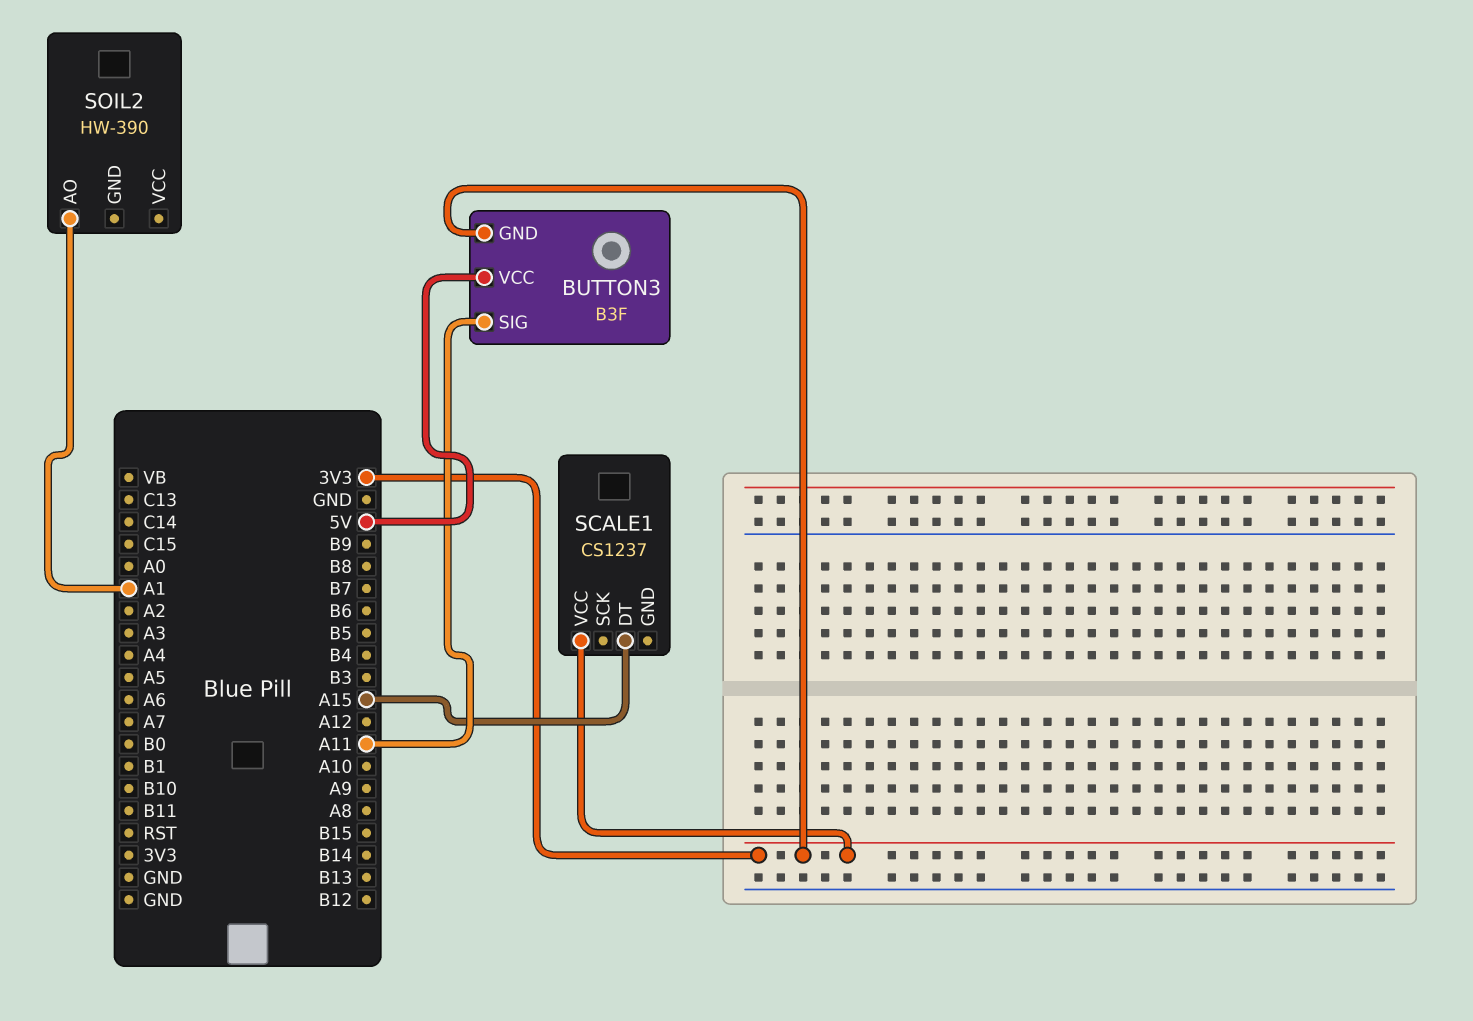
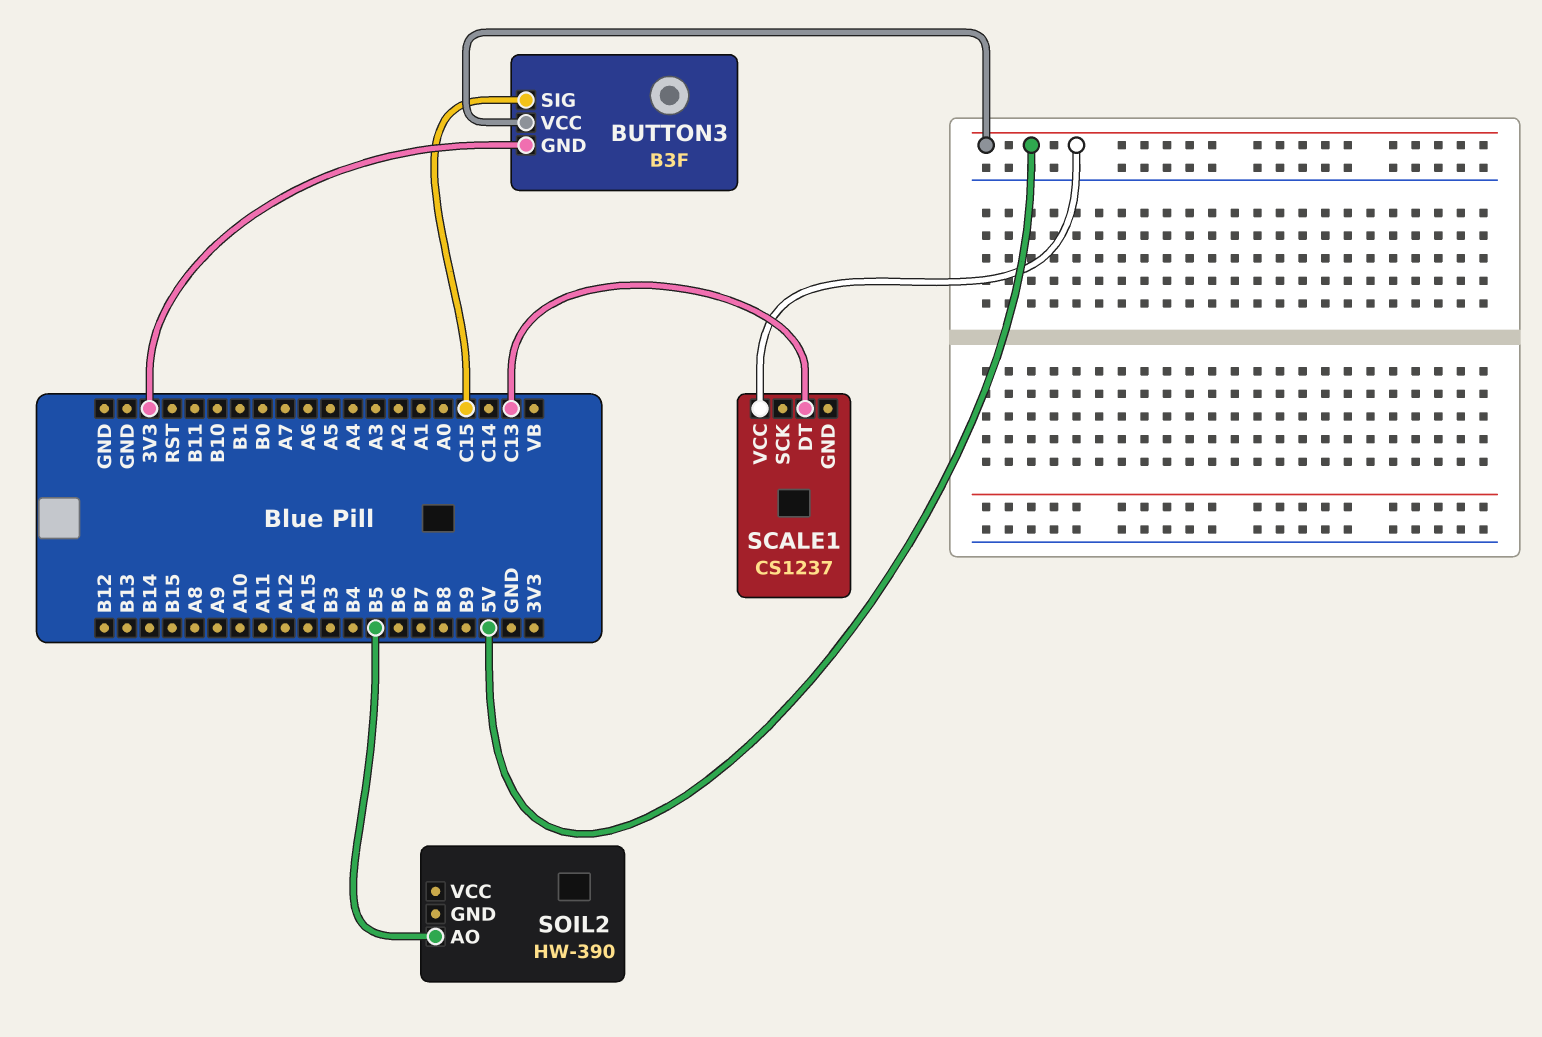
BUTTON3 pin SIG: A11 -> C15
SCALE1 pin DT: A15 -> C13
SCALE1 pin VCC: 3V3 -> 5V
SOIL2 pin AO: A1 -> B5

